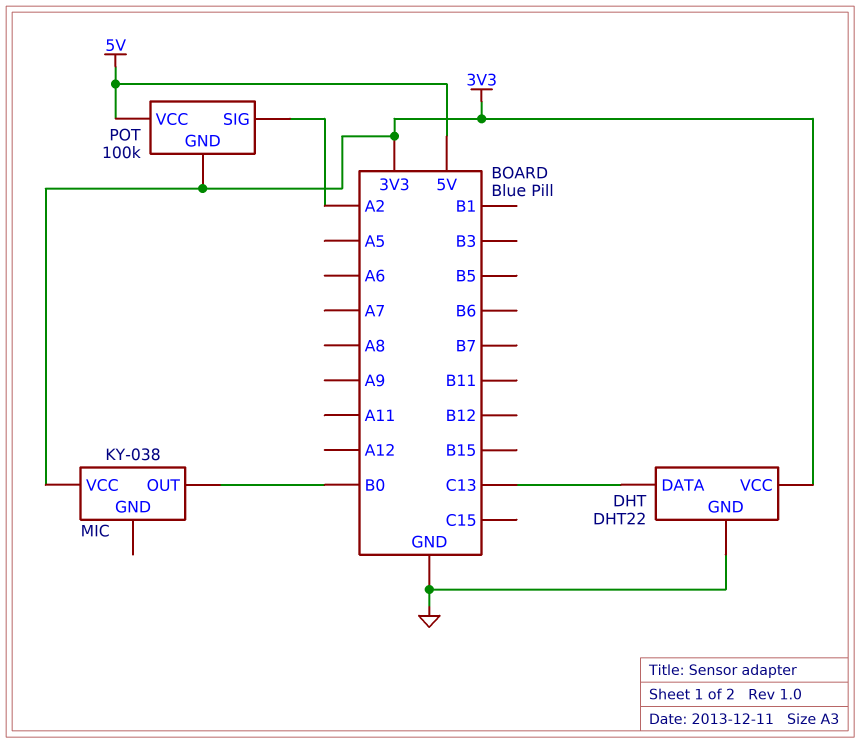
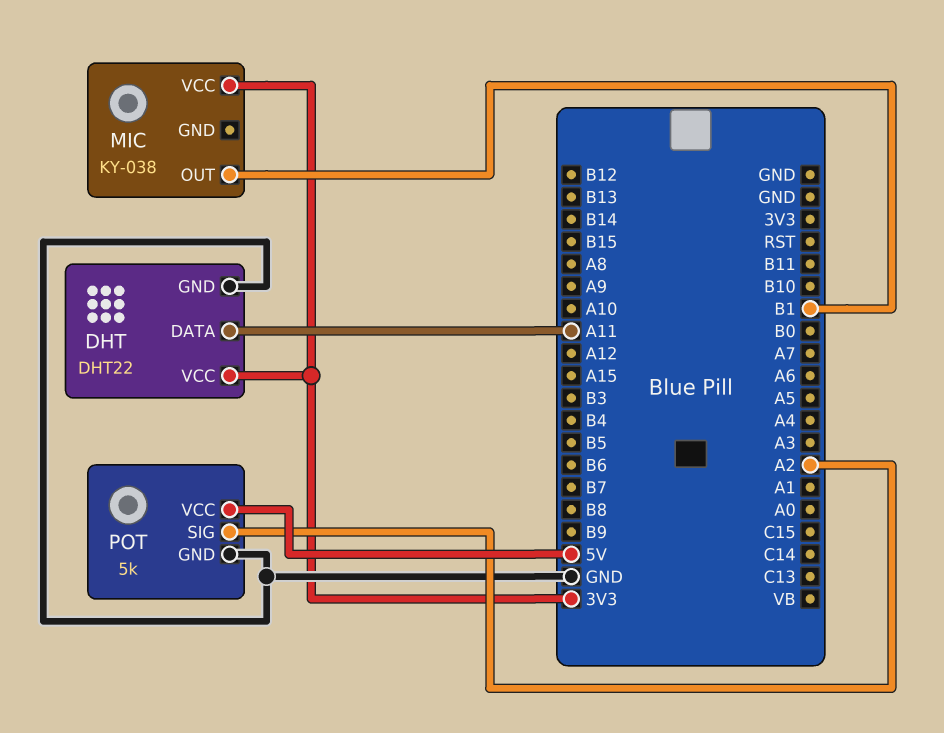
DHT pin DATA: C13 -> A11
MIC pin OUT: B0 -> B1
POT: 100k -> 5k
POT pin GND: 3V3 -> GND

